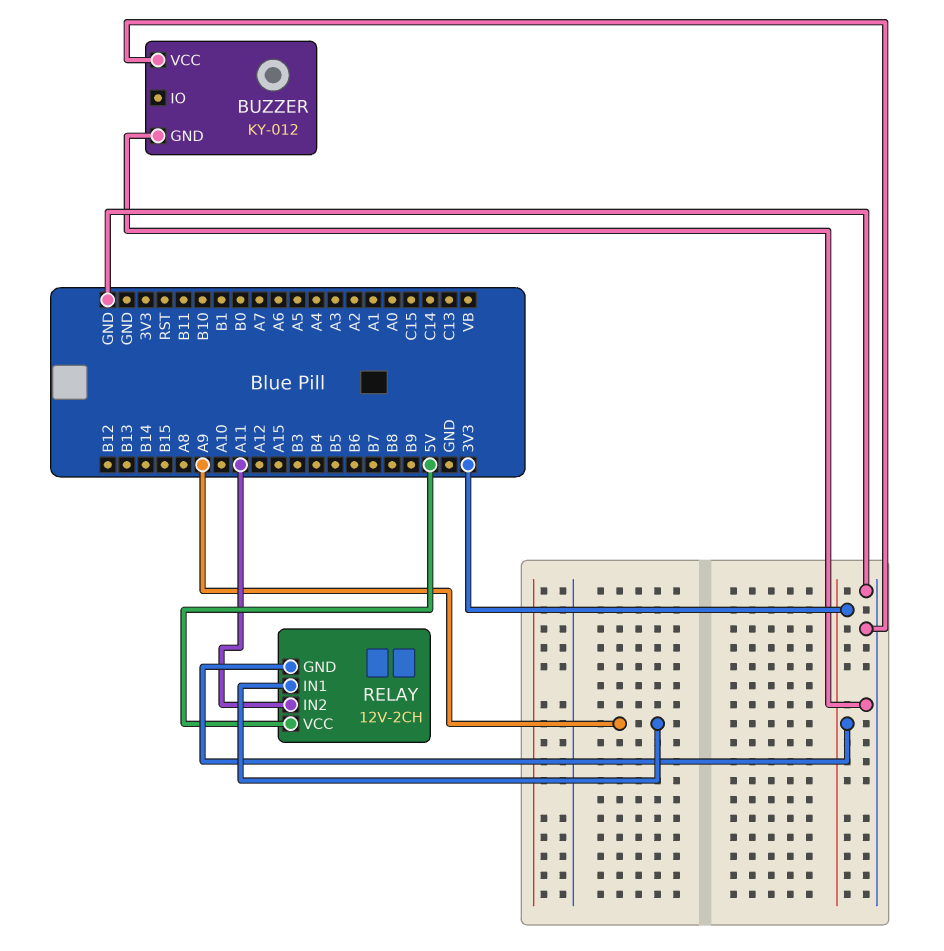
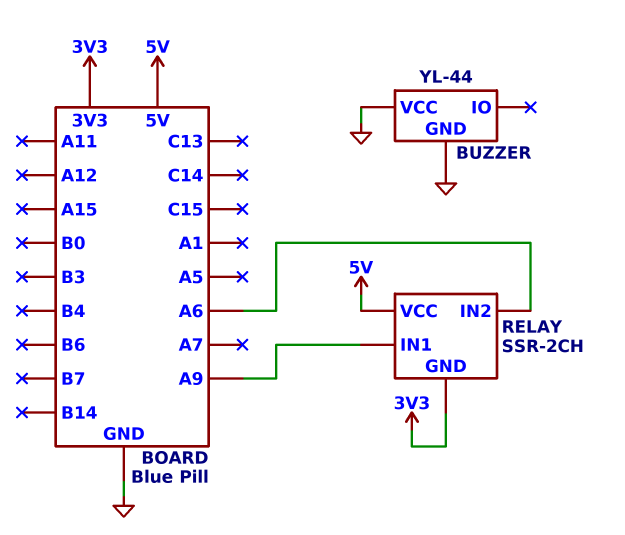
BUZZER: KY-012 -> YL-44
RELAY: 12V-2CH -> SSR-2CH
RELAY pin IN2: A11 -> A6

